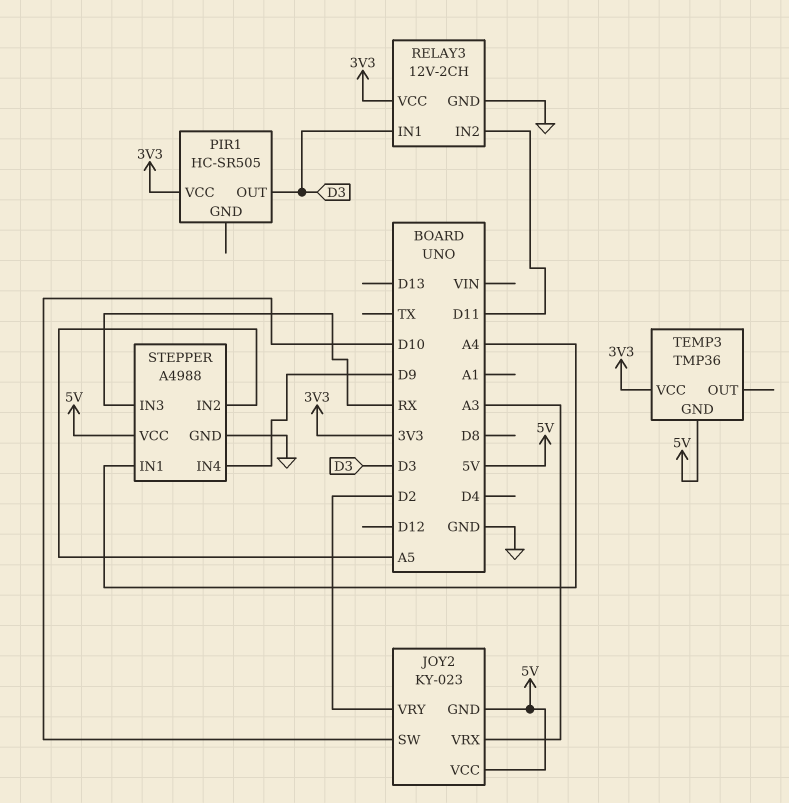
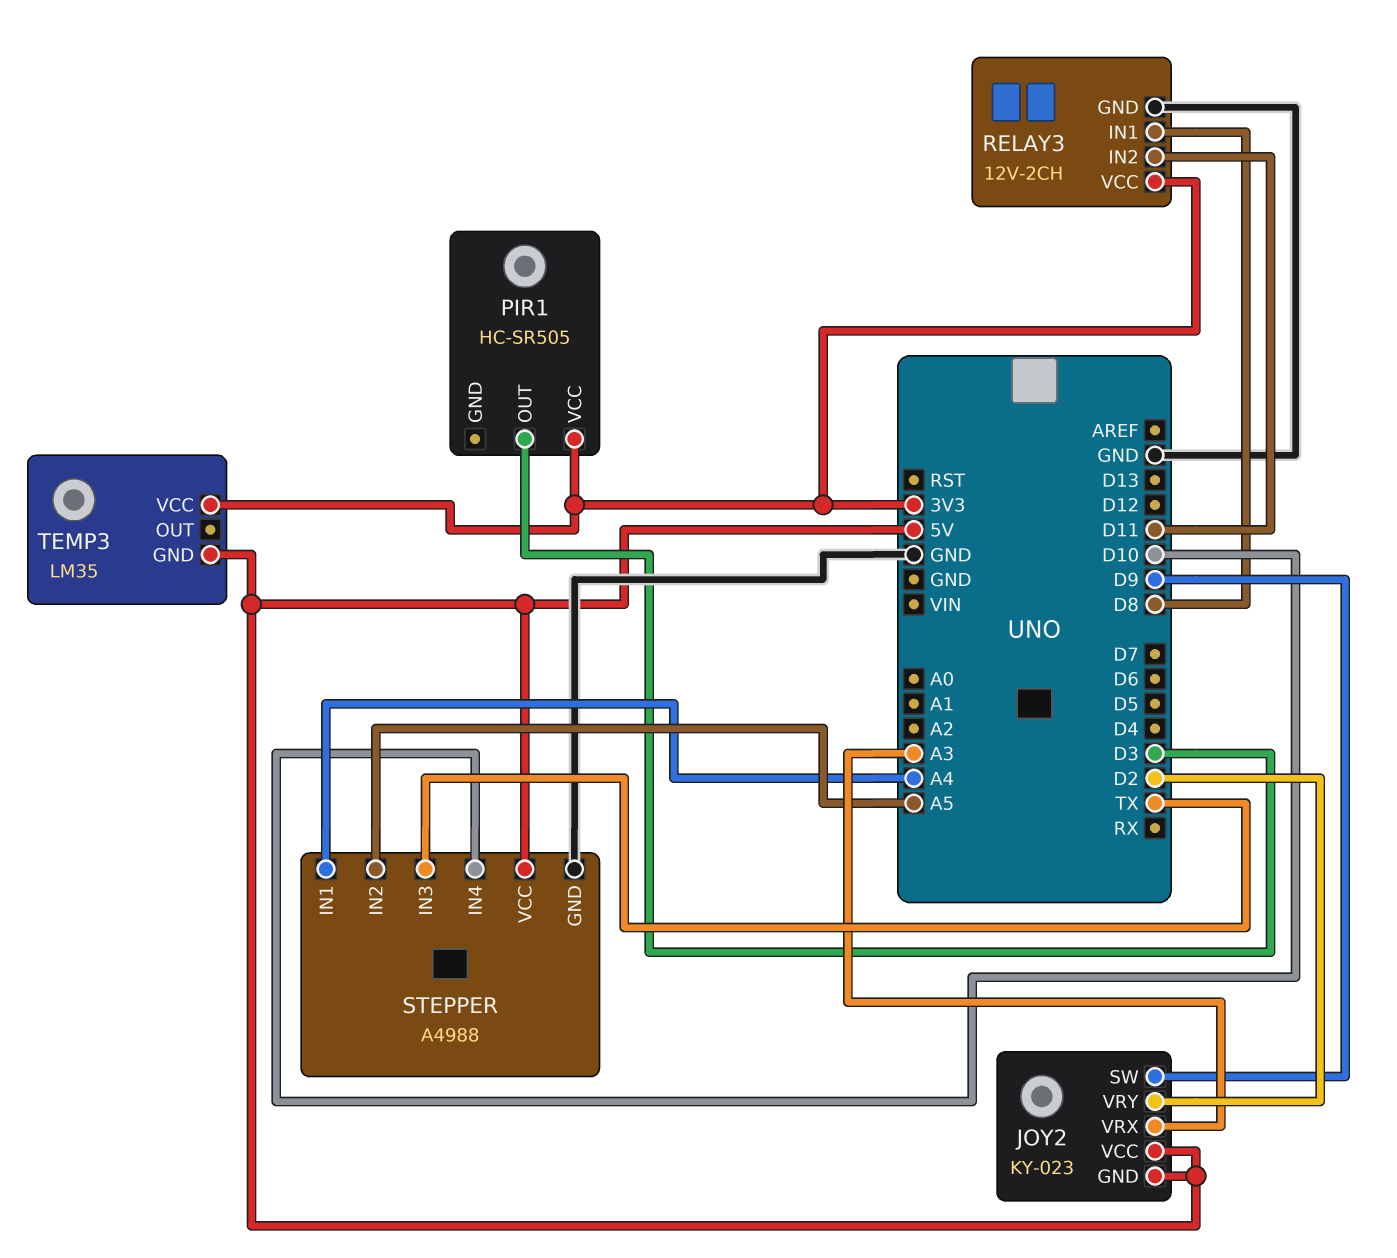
JOY2 pin SW: D10 -> D9
RELAY3 pin IN1: D3 -> D8
STEPPER pin IN3: RX -> TX
STEPPER pin IN4: D9 -> D10
TEMP3: TMP36 -> LM35

